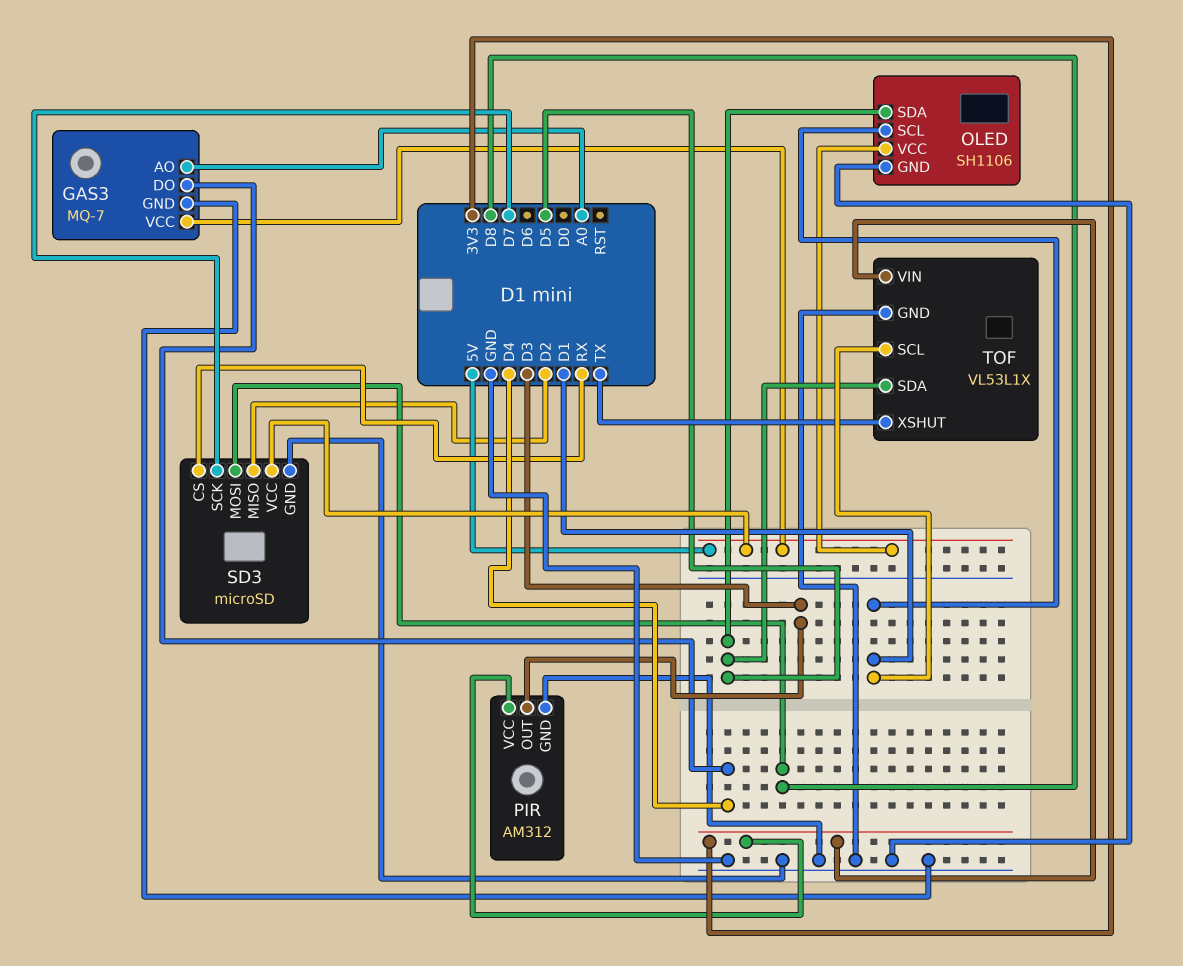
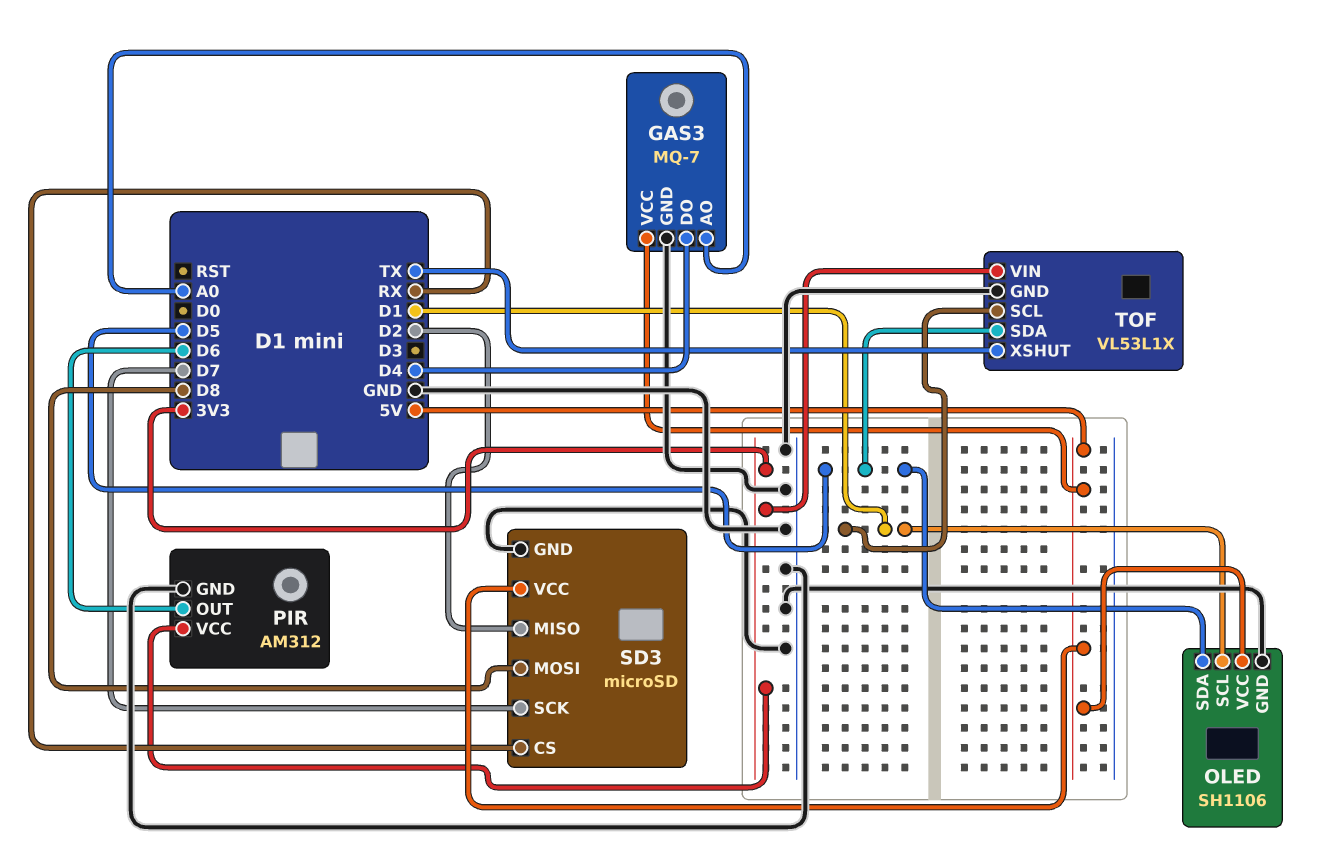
PIR pin OUT: D3 -> D6

